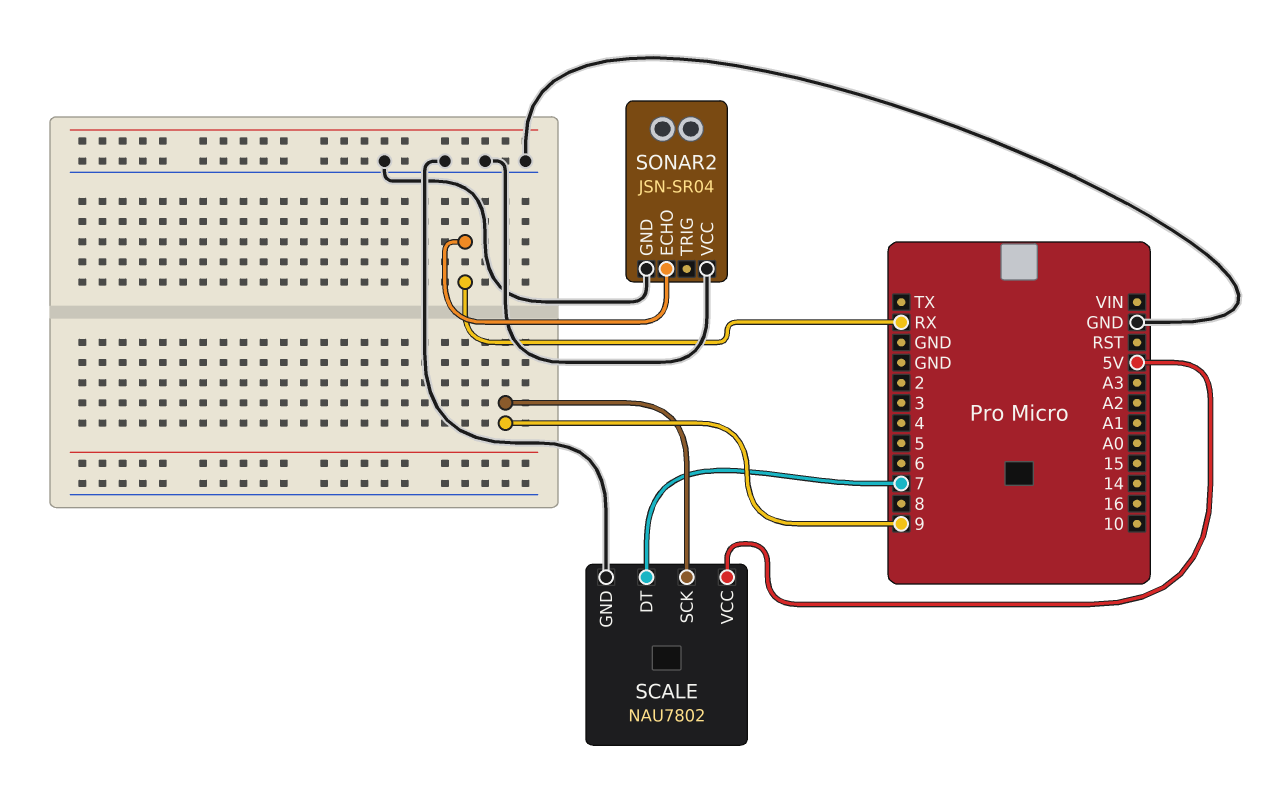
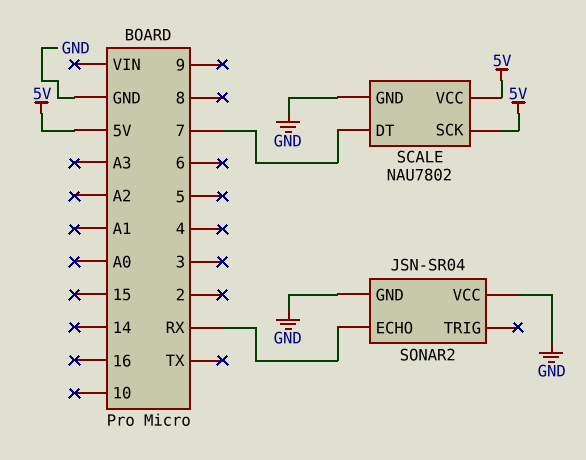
SCALE pin SCK: 9 -> 5V

